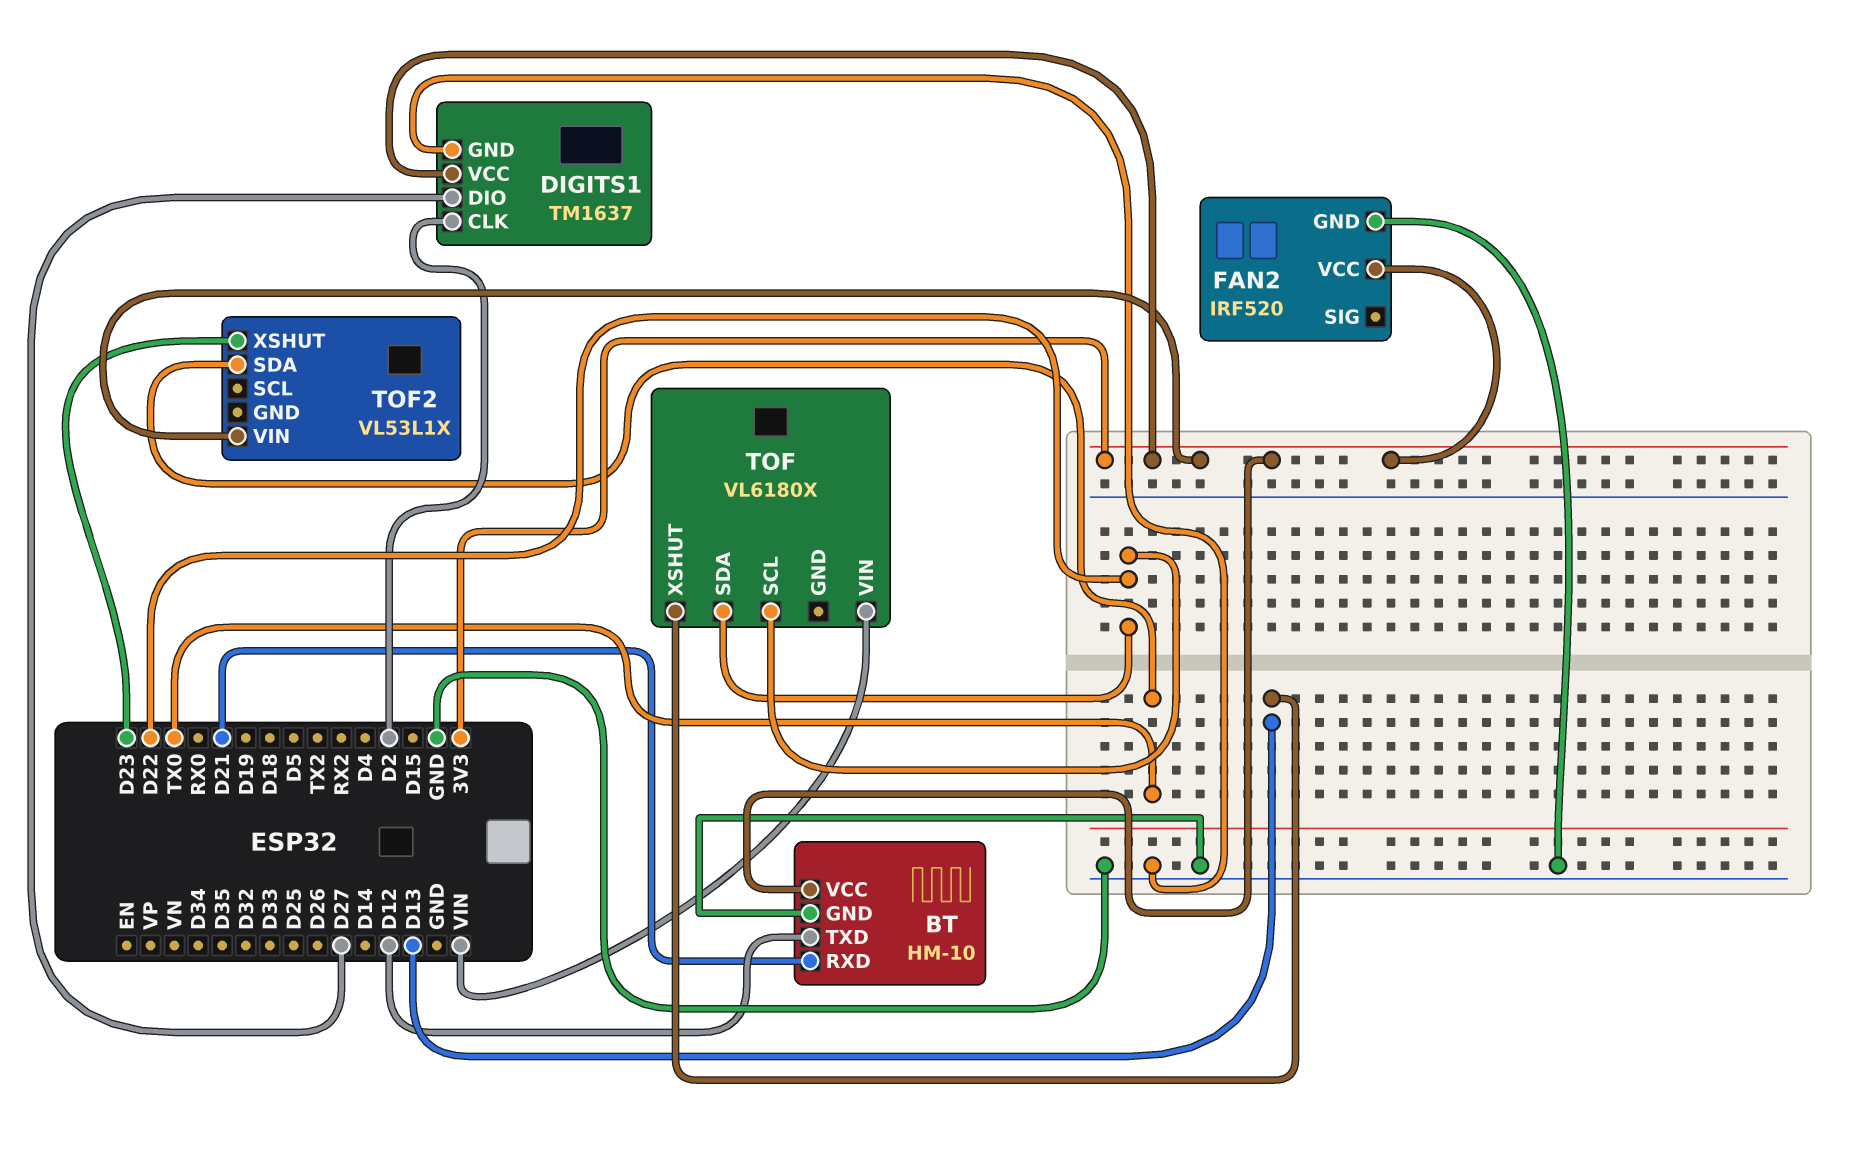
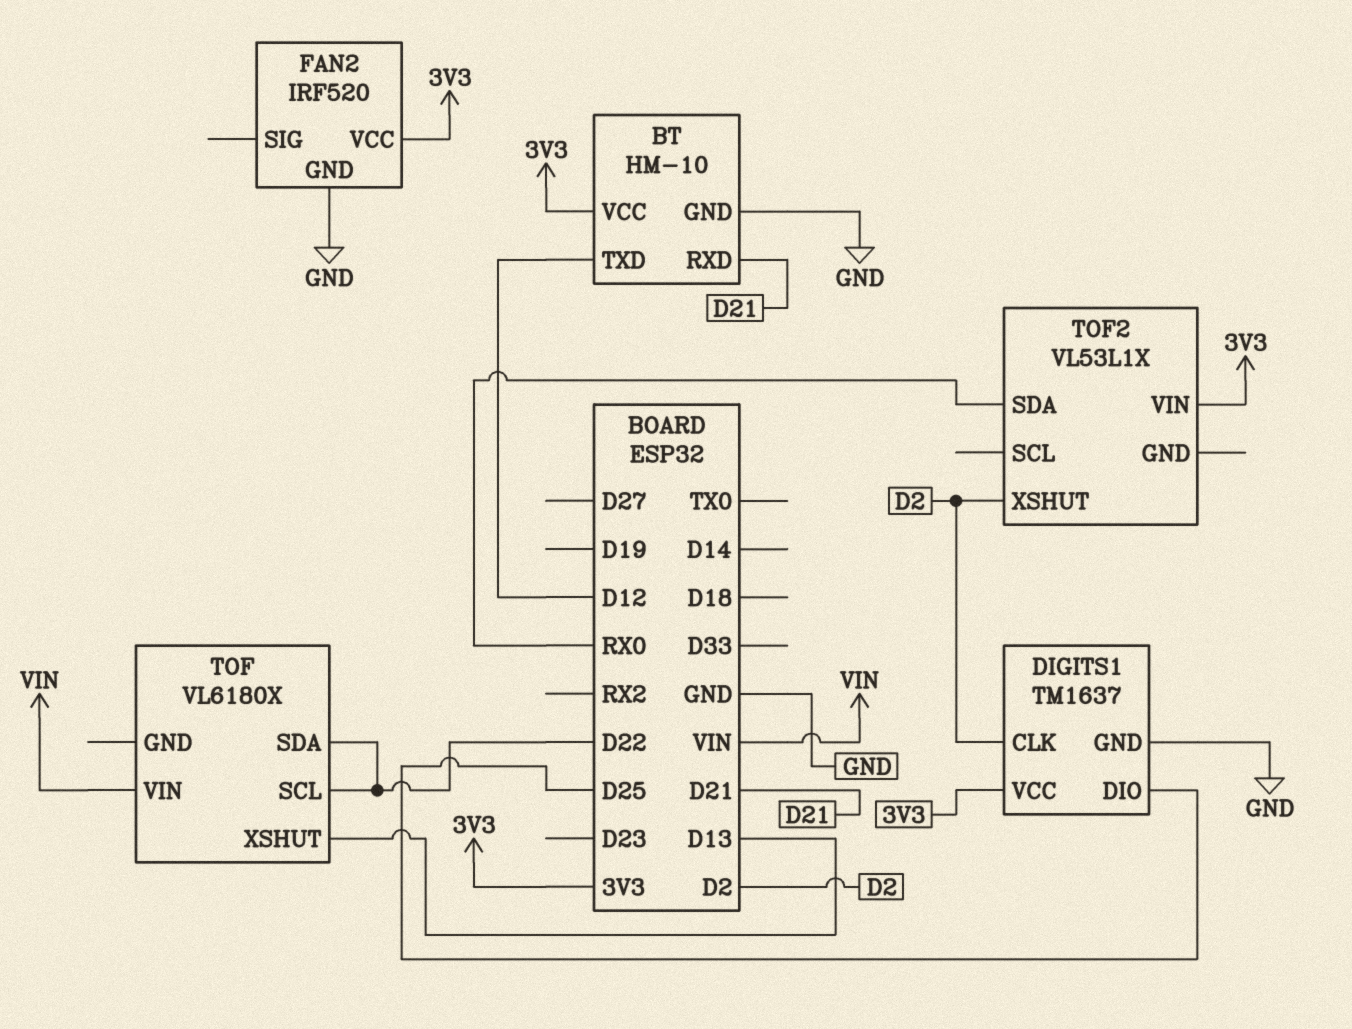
DIGITS1 pin DIO: D27 -> D25
TOF2 pin SDA: TX0 -> RX0
TOF2 pin XSHUT: D23 -> D2

